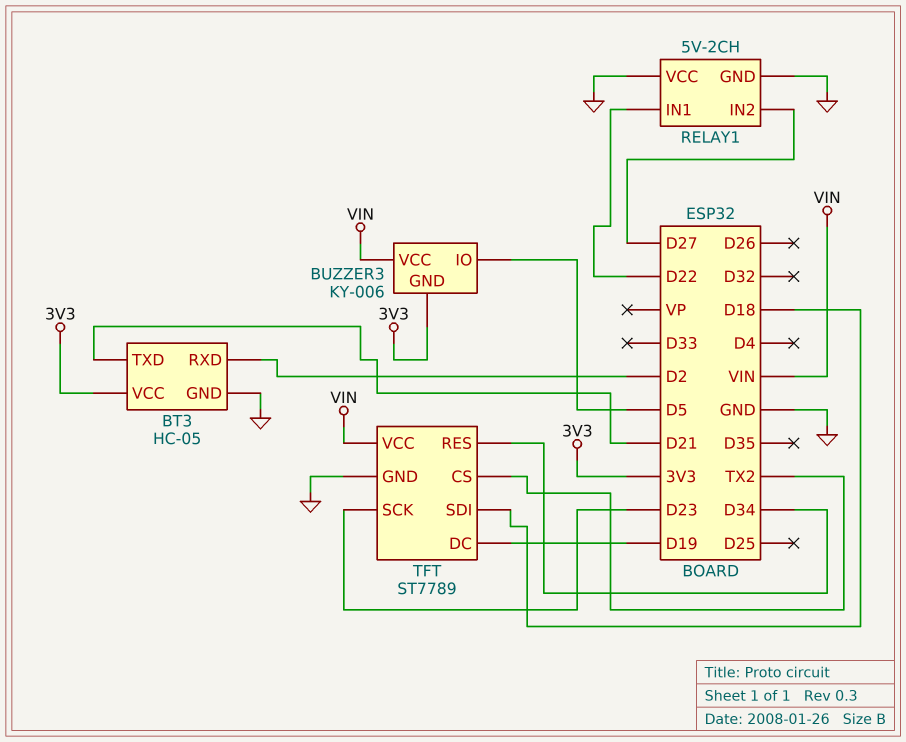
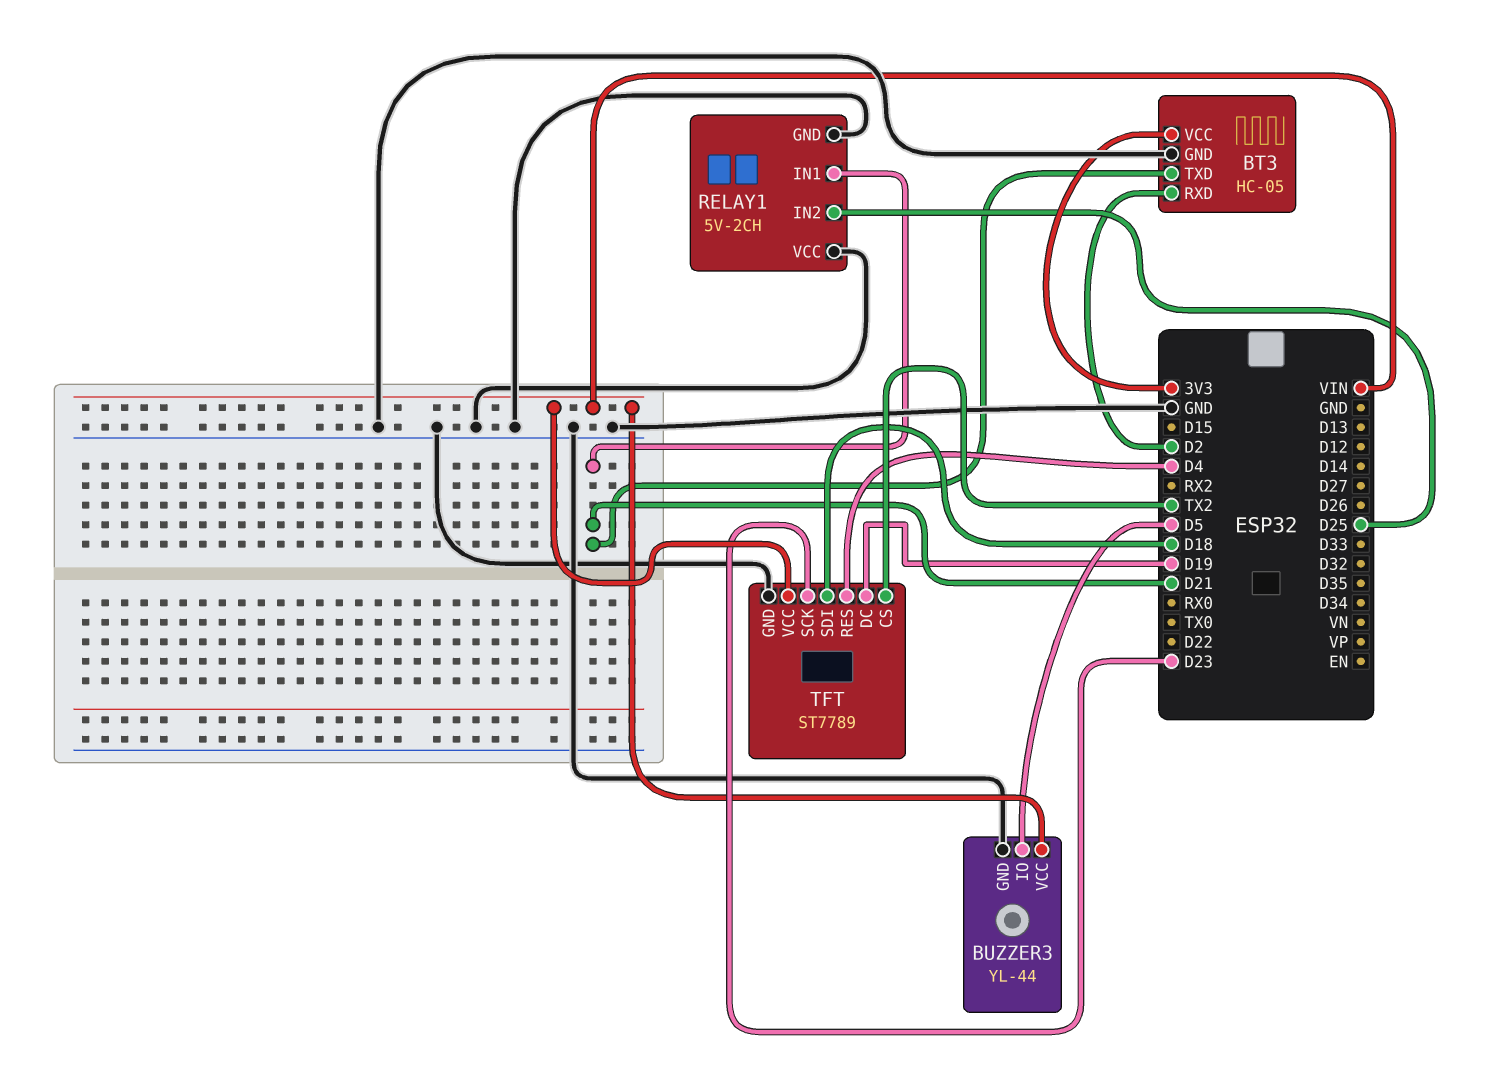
BUZZER3: KY-006 -> YL-44
BUZZER3 pin GND: 3V3 -> GND
RELAY1 pin IN1: D22 -> D21
RELAY1 pin IN2: D27 -> D25
TFT pin RES: D34 -> D4

